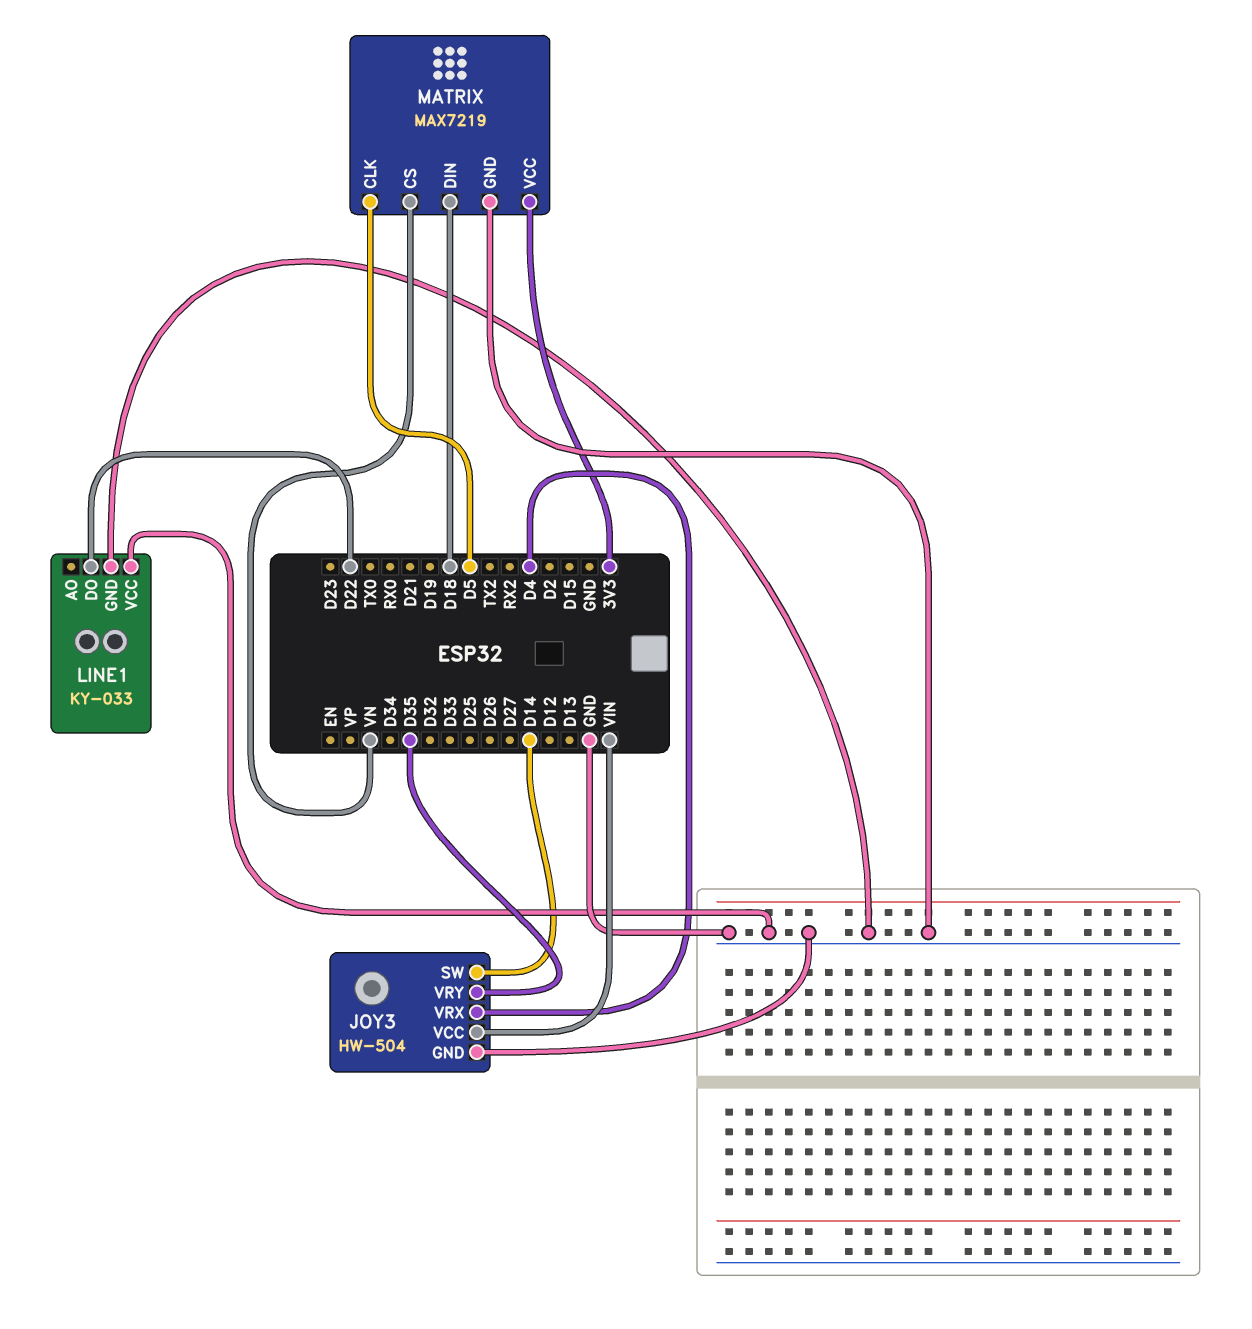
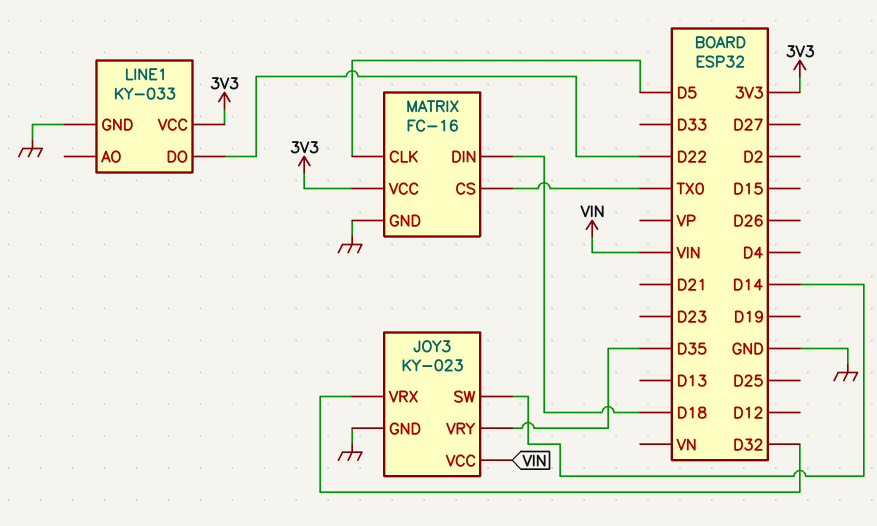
JOY3: HW-504 -> KY-023
JOY3 pin VRX: D4 -> D32
LINE1 pin VCC: GND -> 3V3
MATRIX: MAX7219 -> FC-16
MATRIX pin CS: VN -> TX0

